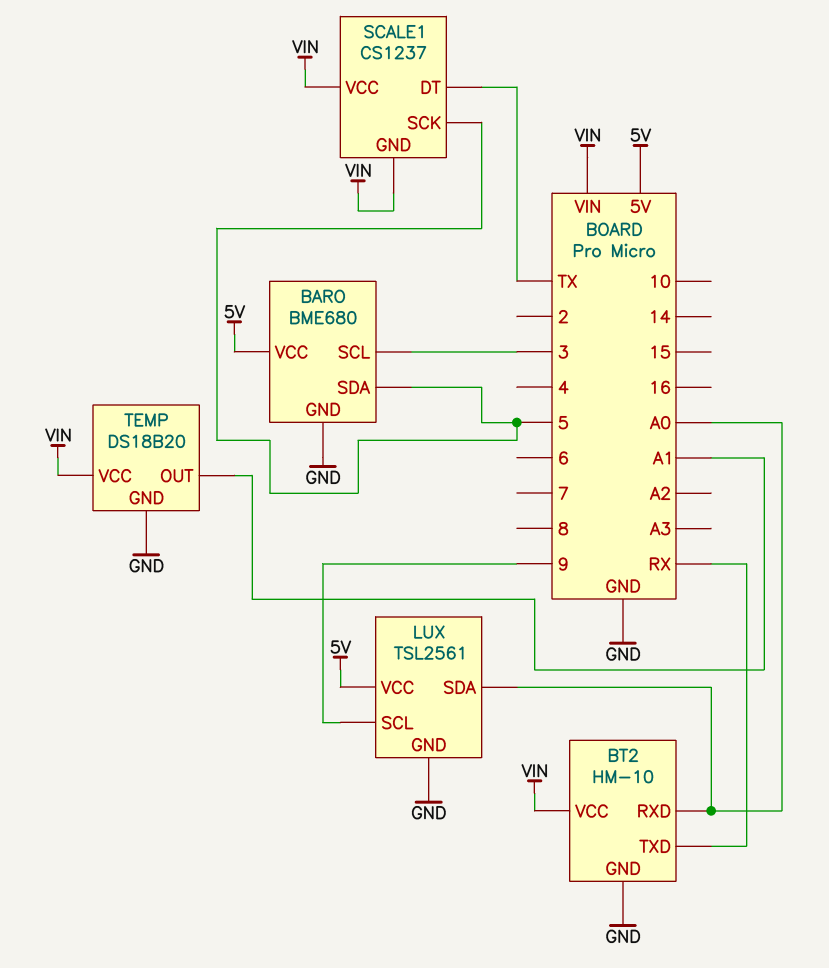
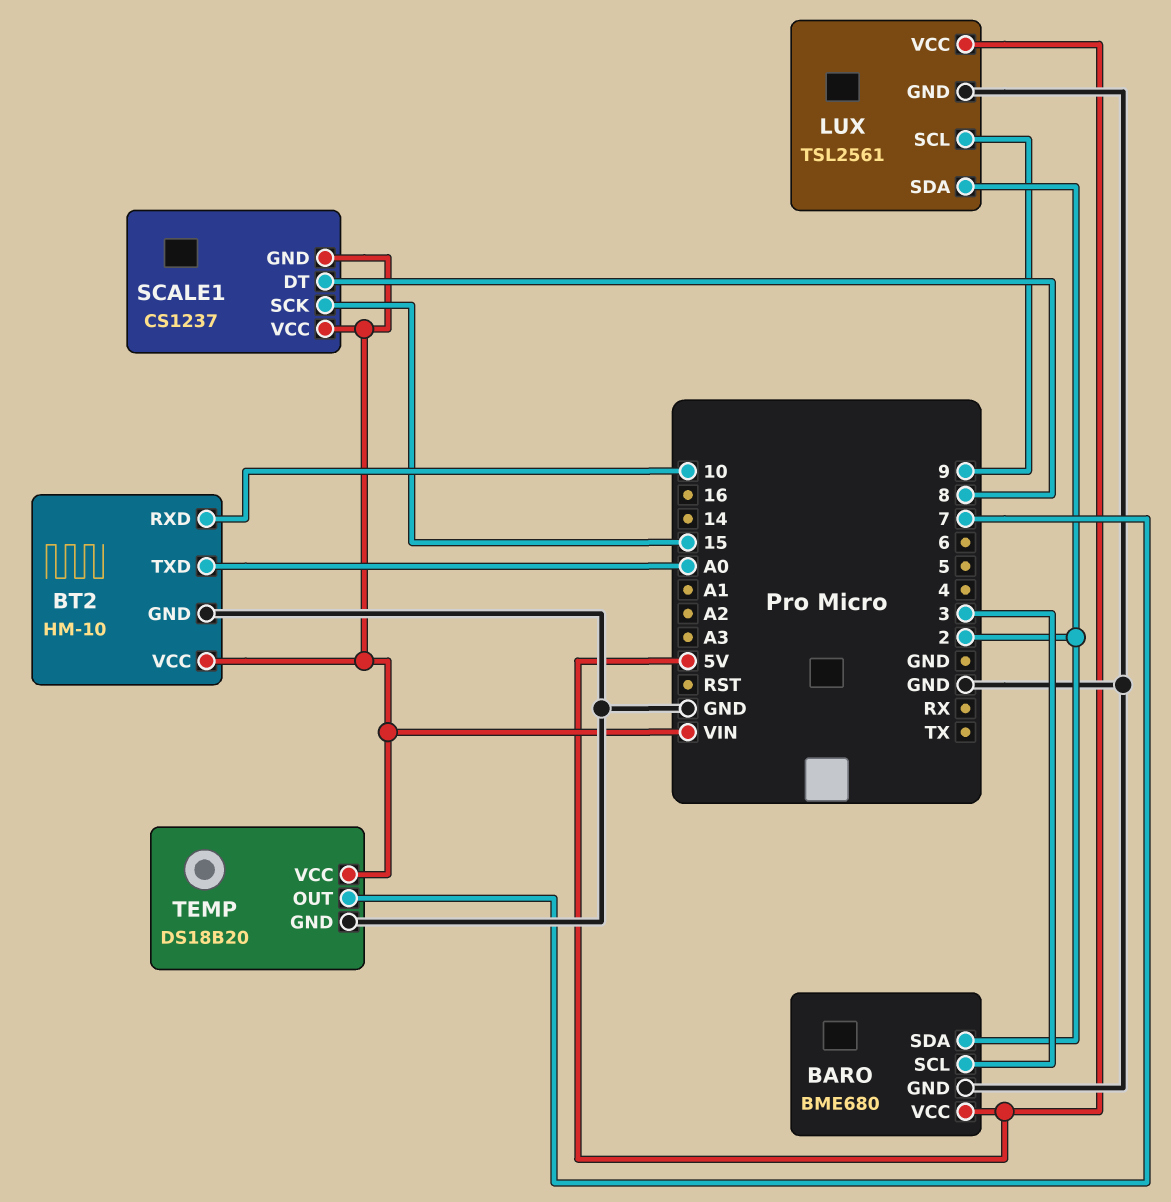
BARO pin SDA: 5 -> 2
BT2 pin RXD: A0 -> 10
BT2 pin TXD: RX -> A0
LUX pin SDA: A0 -> 2
SCALE1 pin DT: TX -> 8
SCALE1 pin SCK: 5 -> 15
TEMP pin OUT: A1 -> 7

